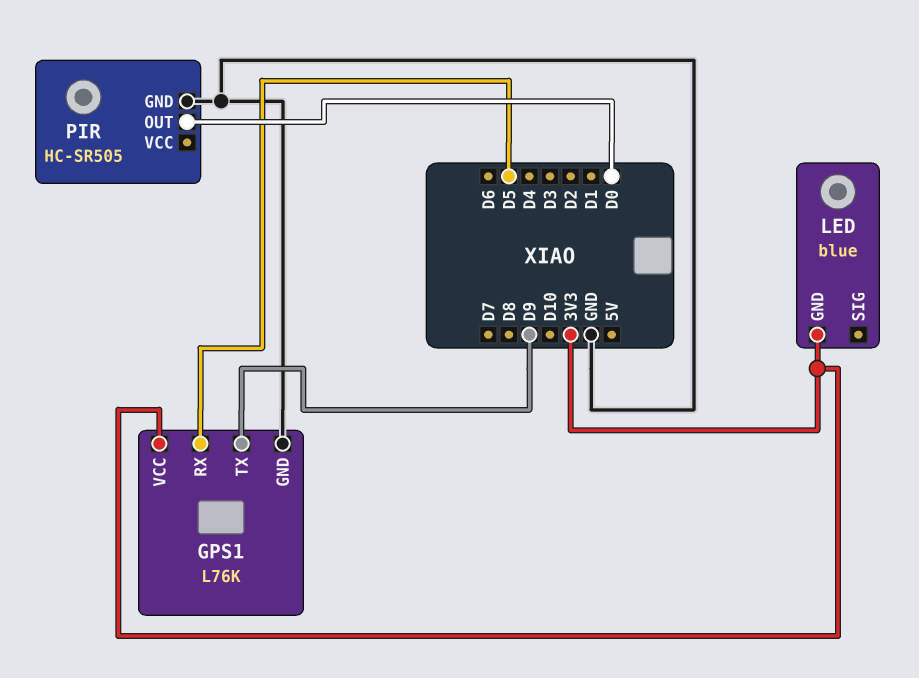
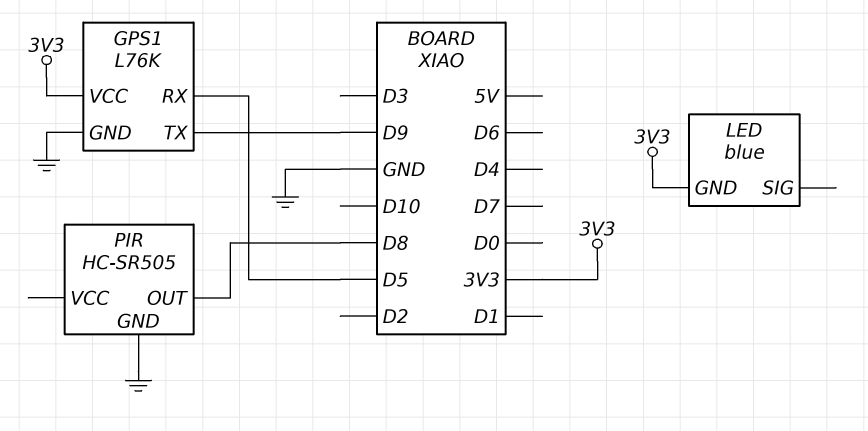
PIR pin OUT: D0 -> D8

